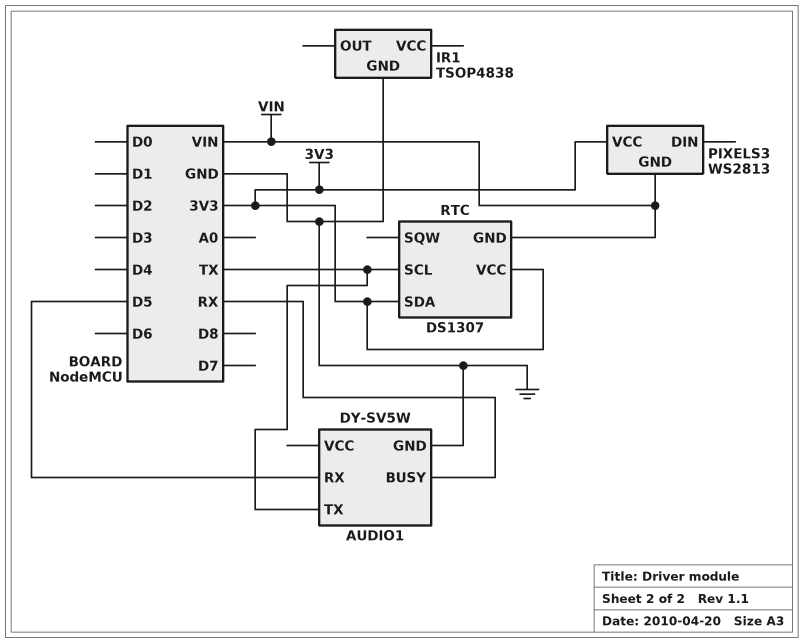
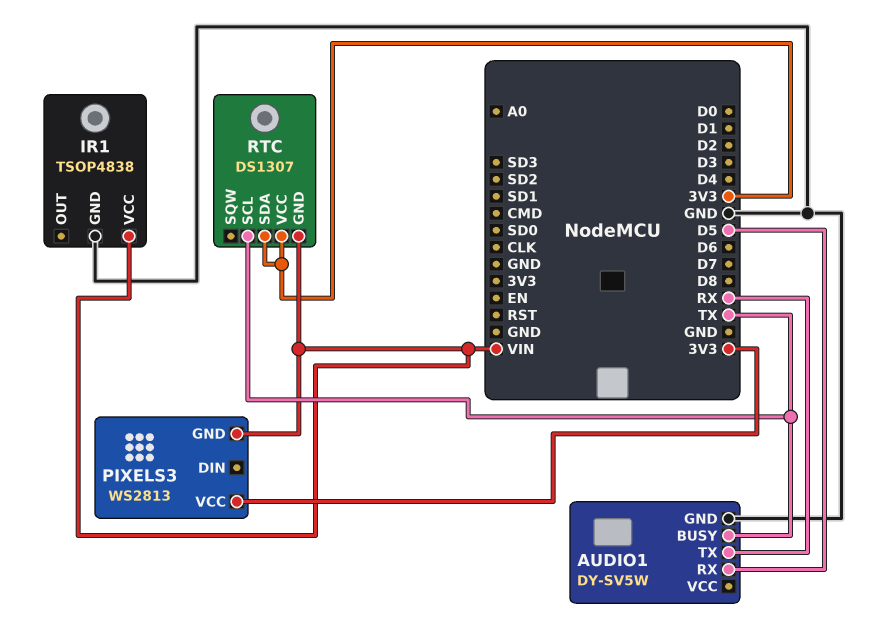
AUDIO1 pin BUSY: RX -> TX
AUDIO1 pin TX: TX -> RX
IR1 pin VCC: none -> VIN

